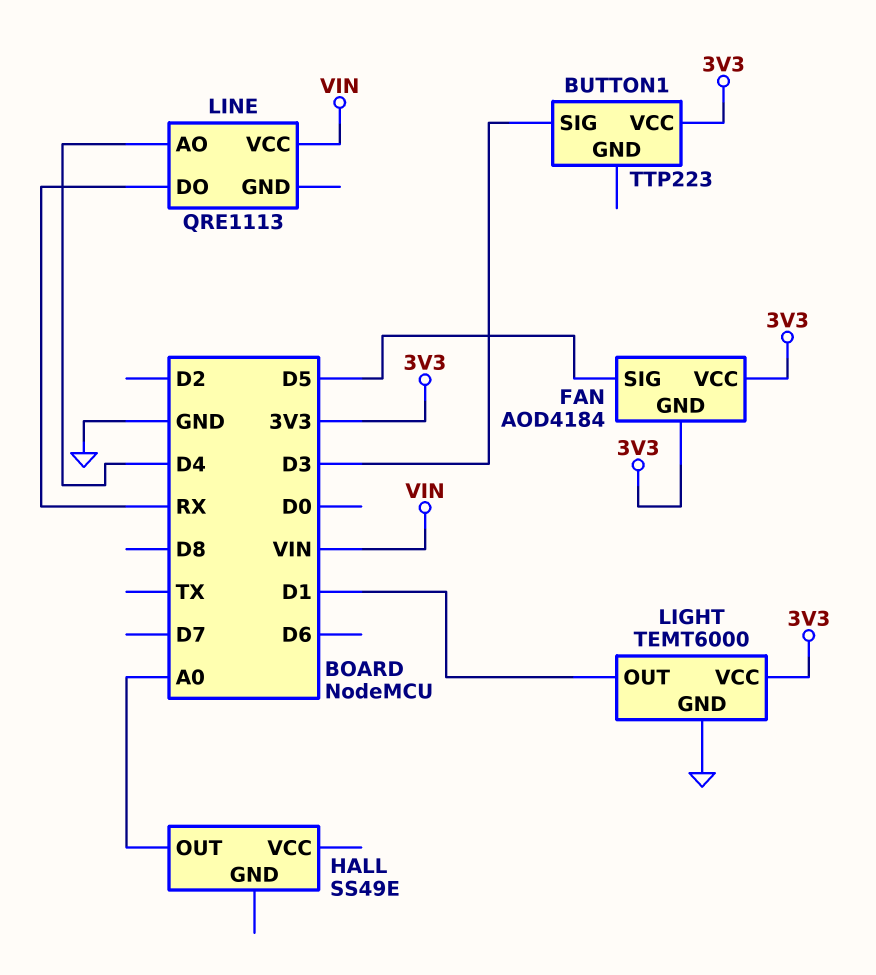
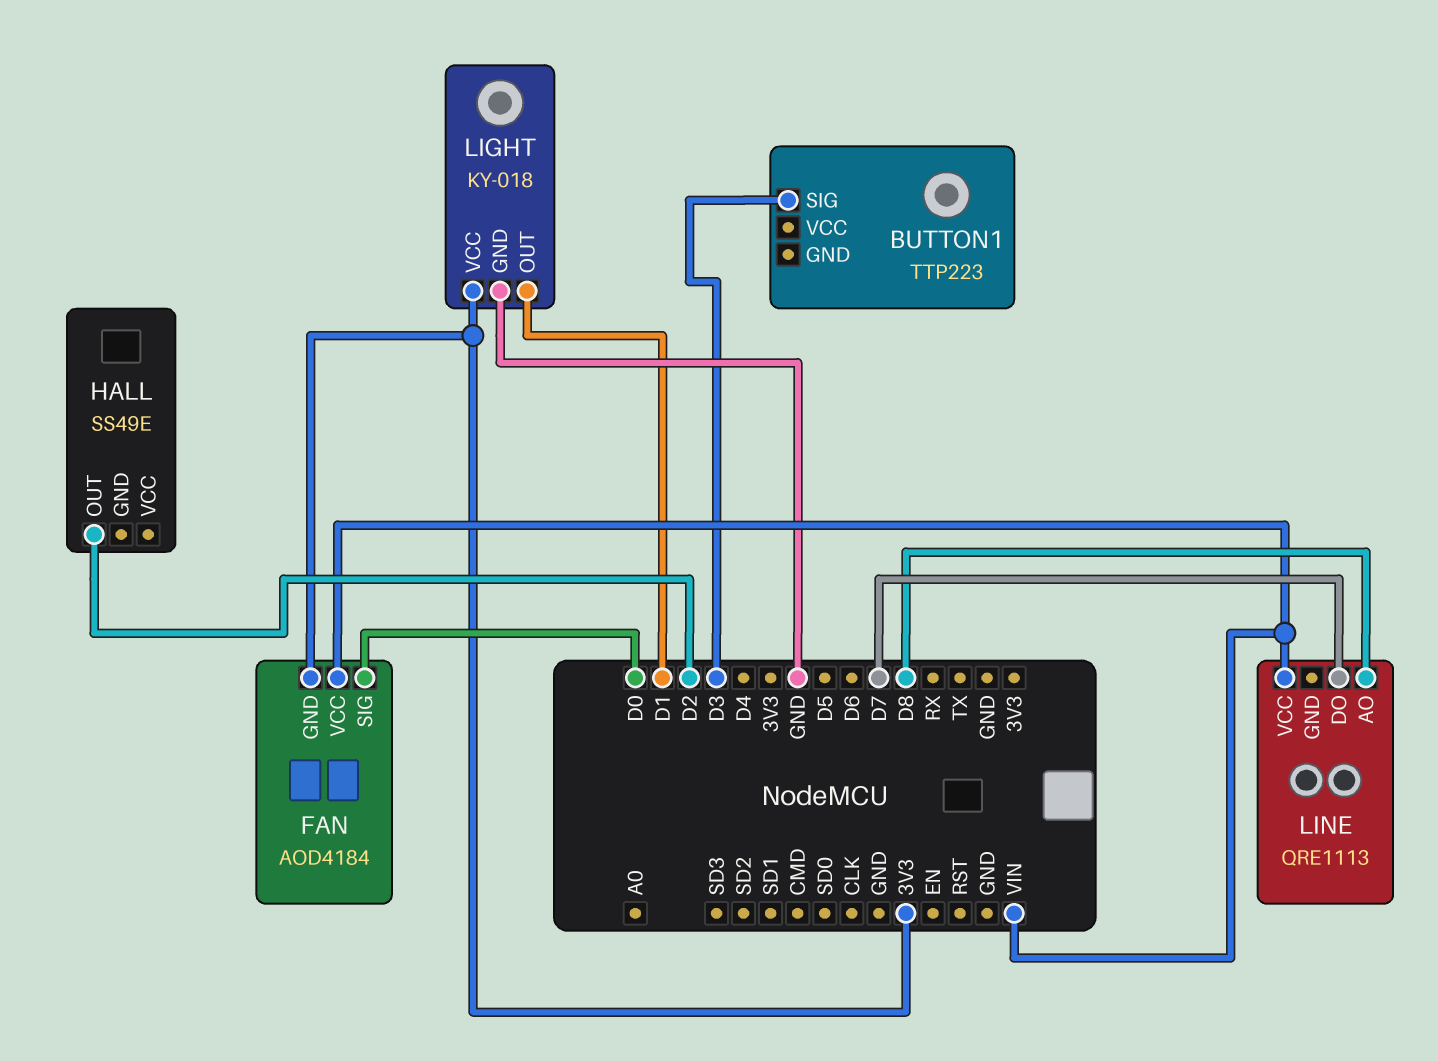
BUTTON1 pin VCC: 3V3 -> none
FAN pin SIG: D5 -> D0
FAN pin VCC: 3V3 -> VIN
HALL pin OUT: A0 -> D2
LIGHT: TEMT6000 -> KY-018
LINE pin AO: D4 -> D8
LINE pin DO: RX -> D7

